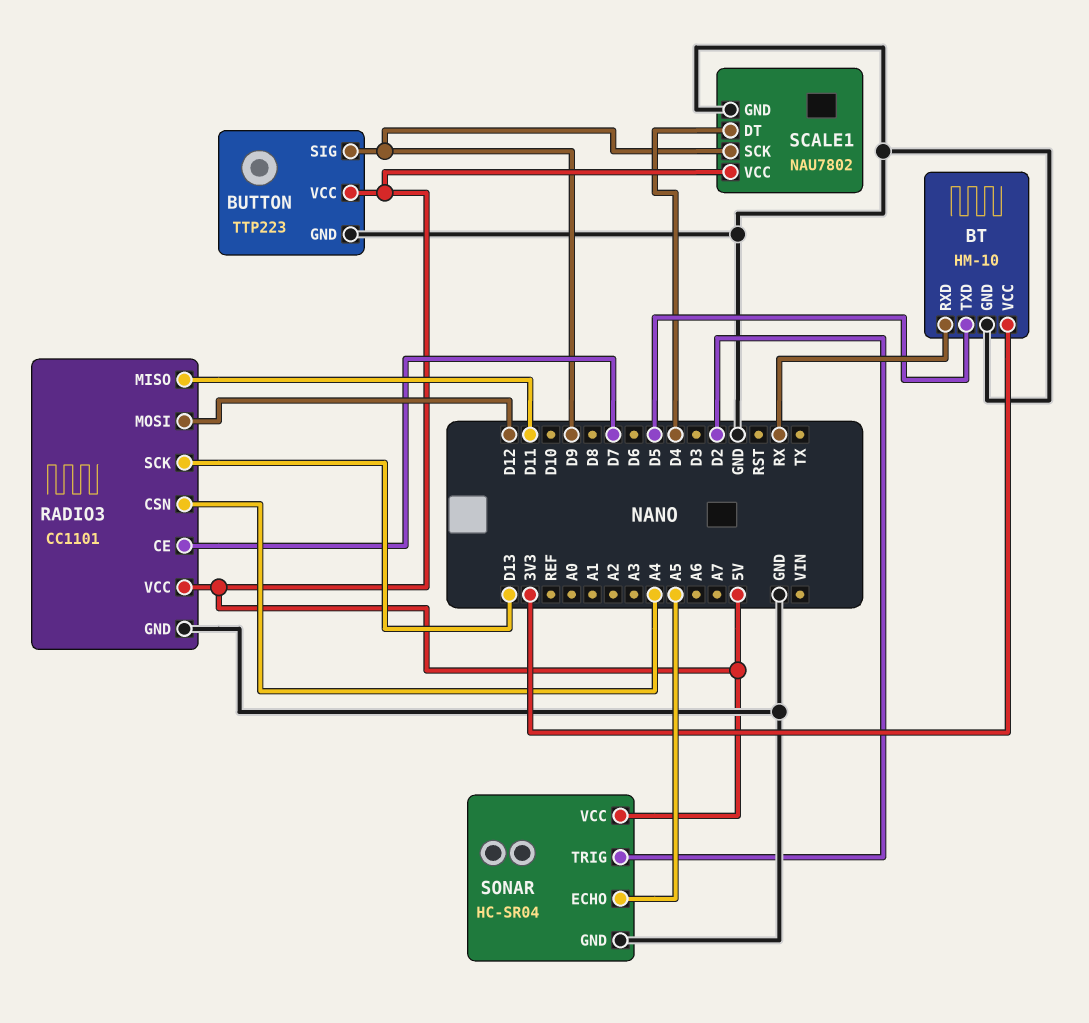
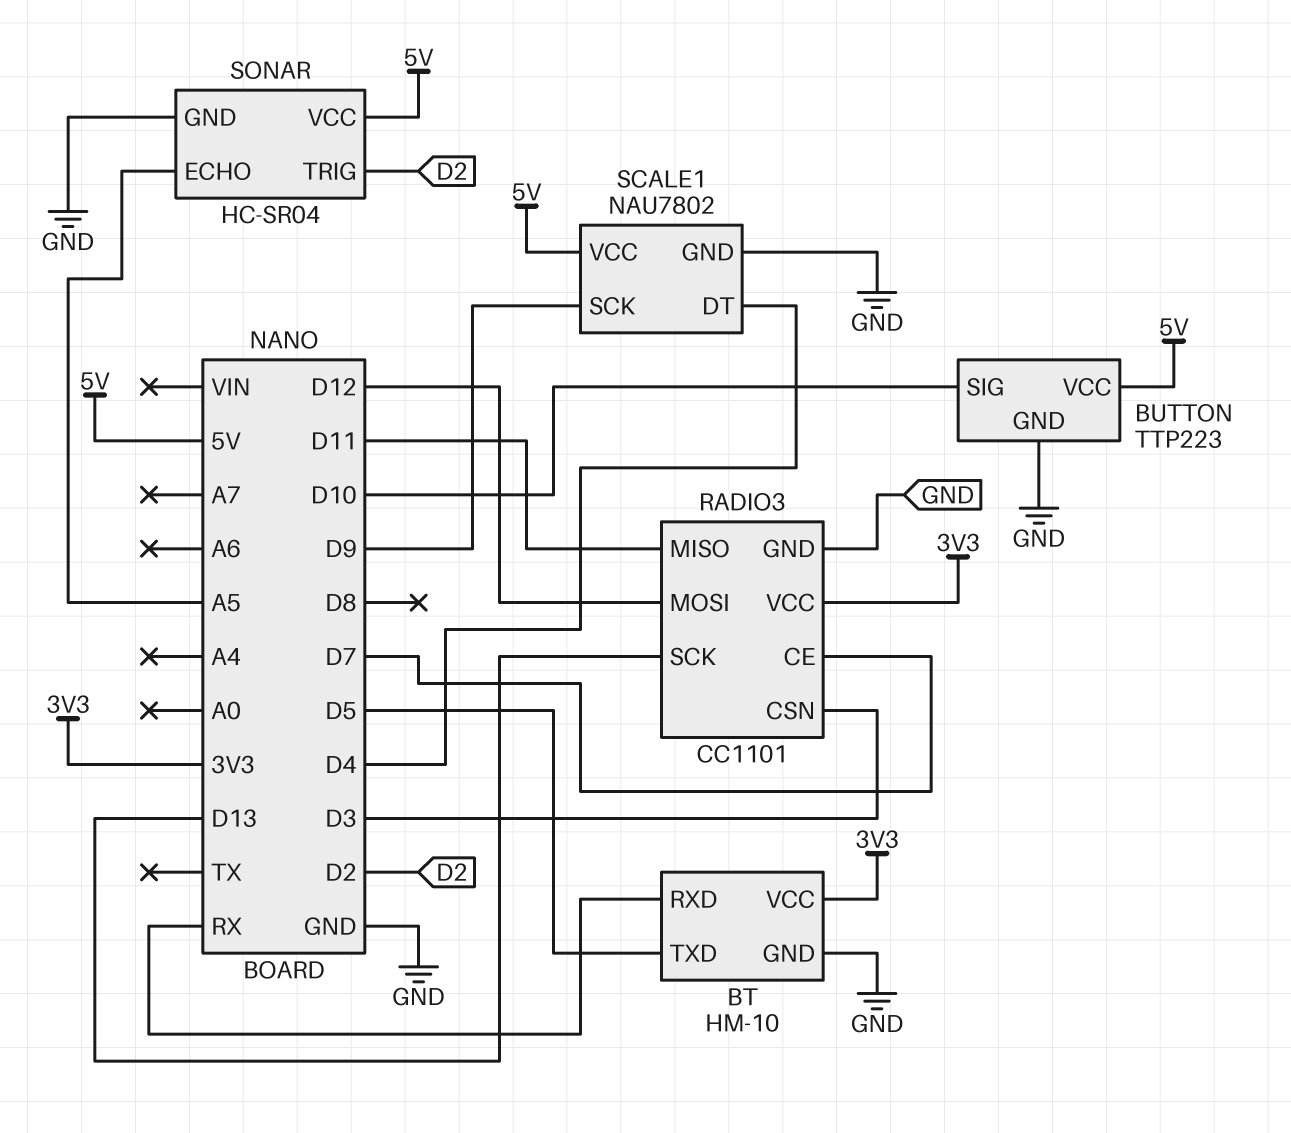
BUTTON pin SIG: D9 -> D10
RADIO3 pin CSN: A4 -> D3
RADIO3 pin VCC: 5V -> 3V3

